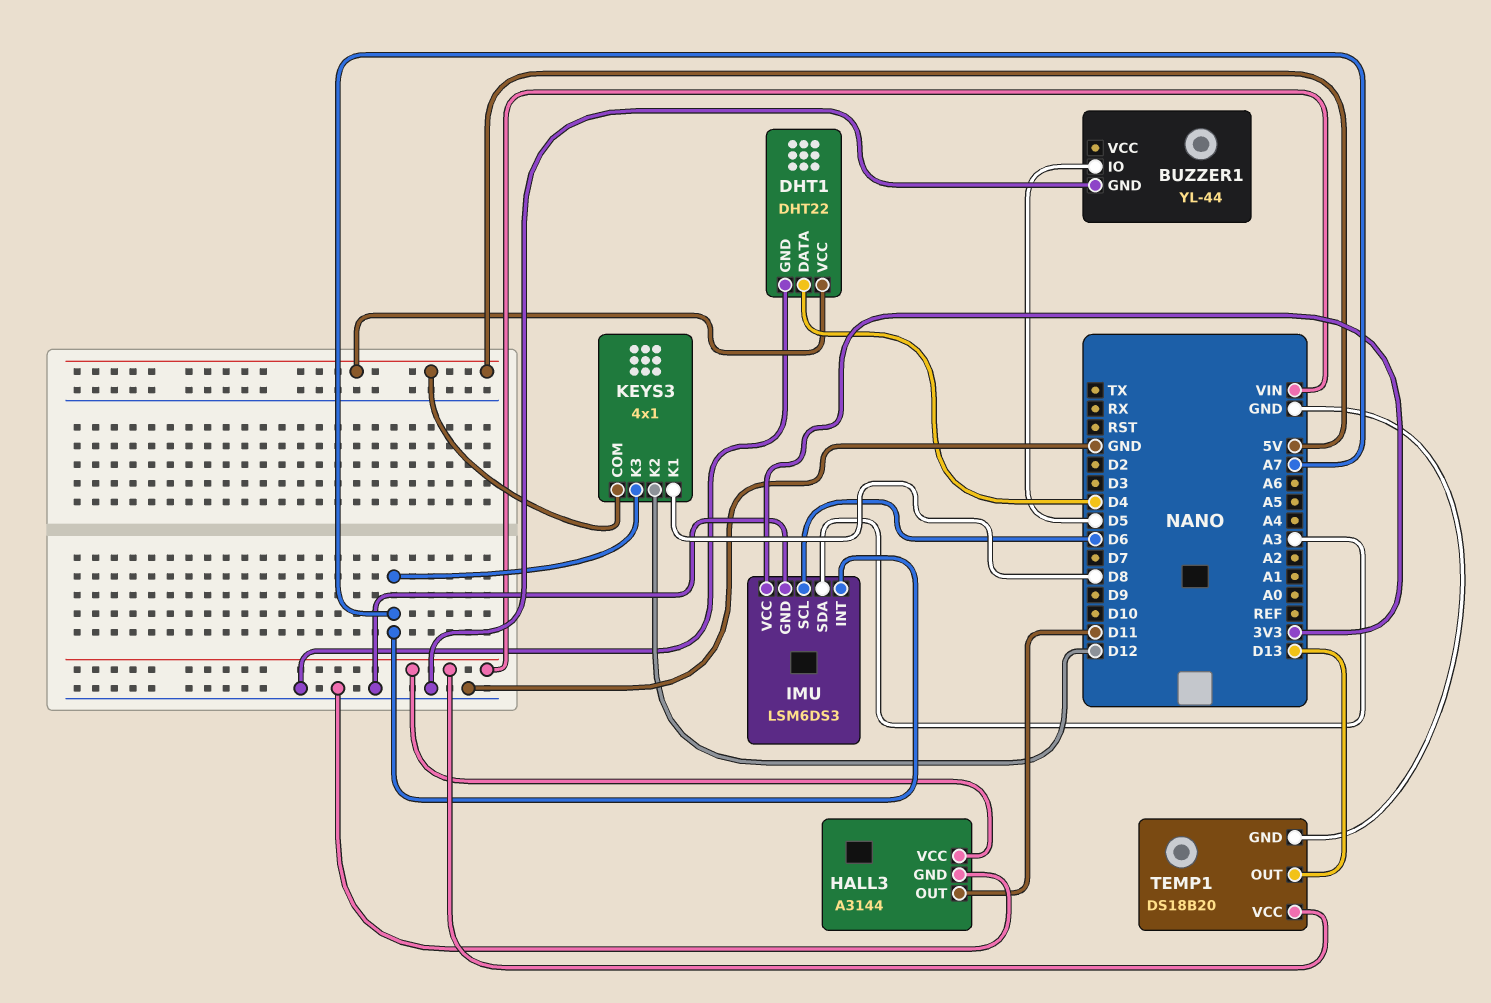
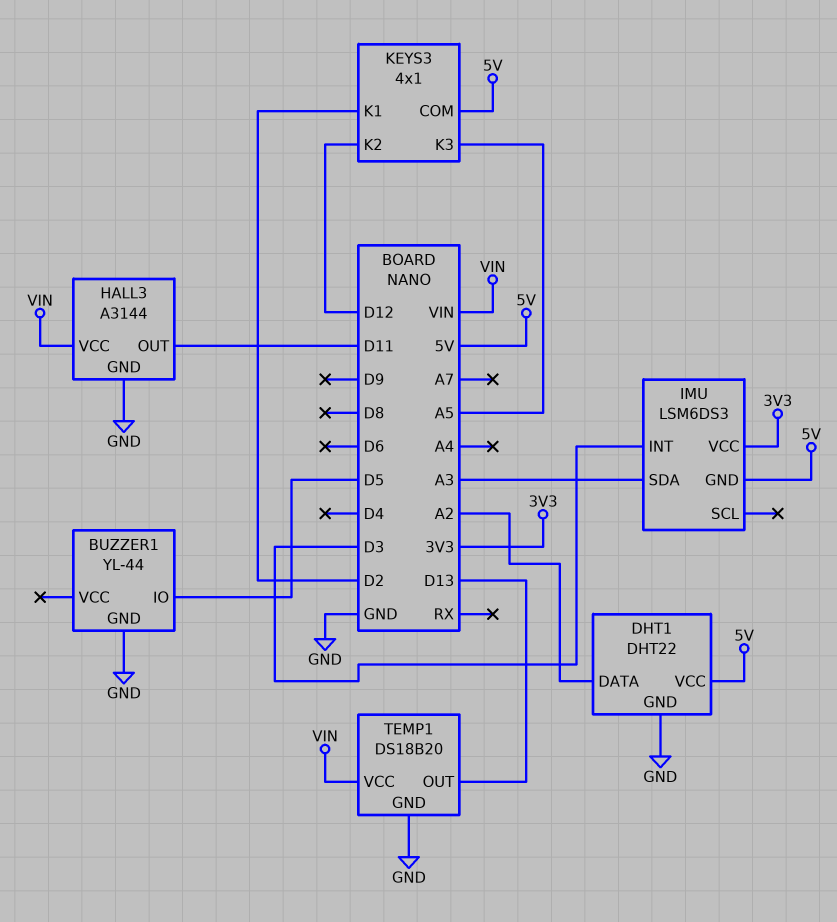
DHT1 pin DATA: D4 -> A2
IMU pin GND: GND -> 5V
IMU pin INT: A7 -> D3
IMU pin SCL: D6 -> none
KEYS3 pin K1: D8 -> D2
KEYS3 pin K3: A7 -> A5

